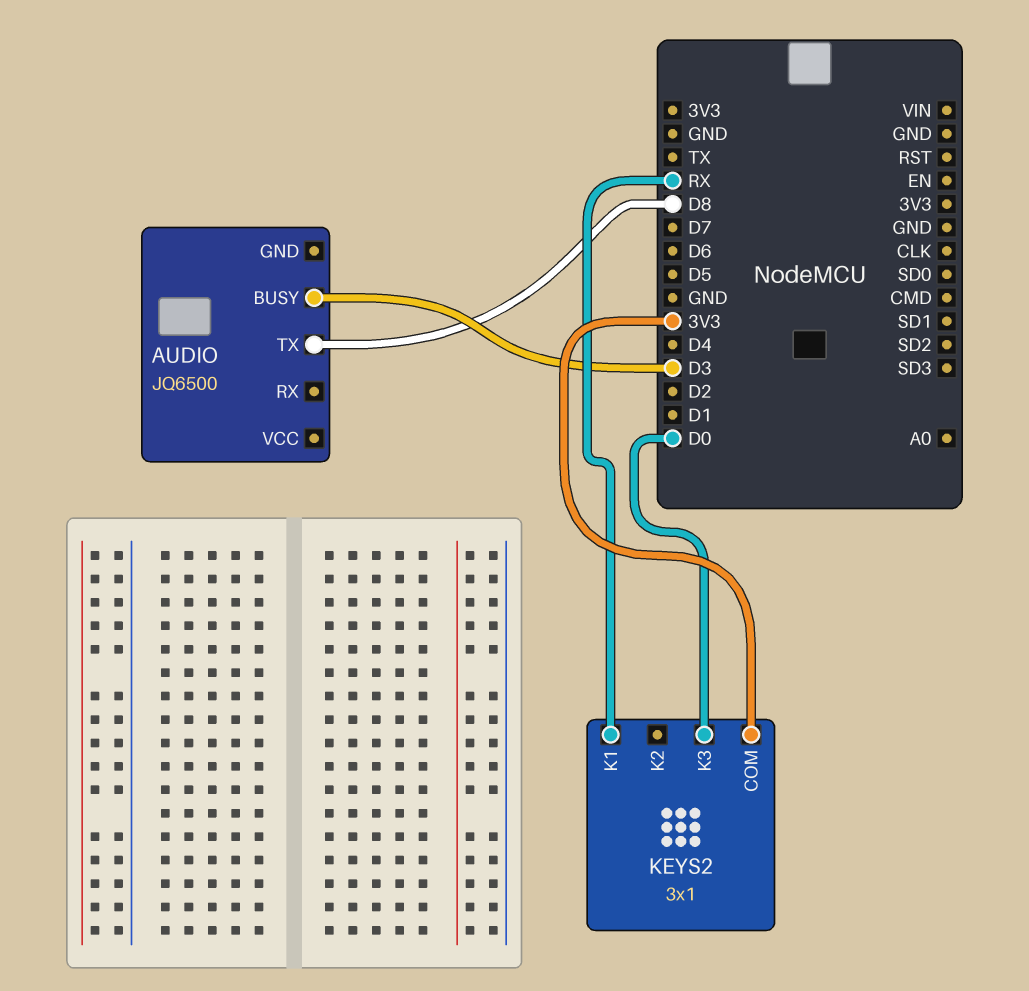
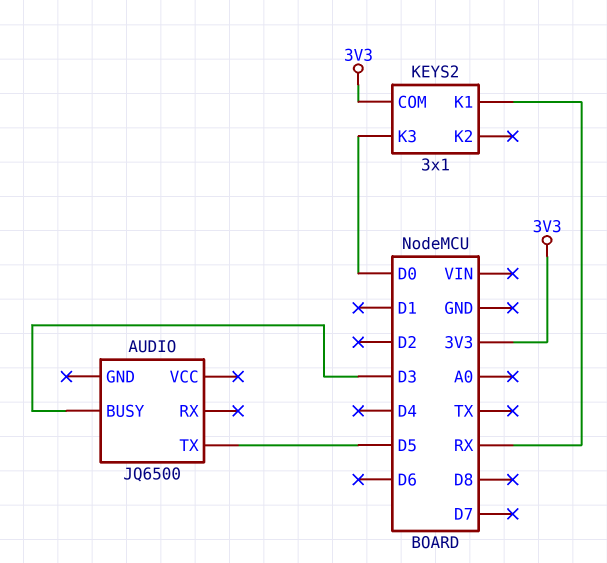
AUDIO pin TX: D8 -> D5

